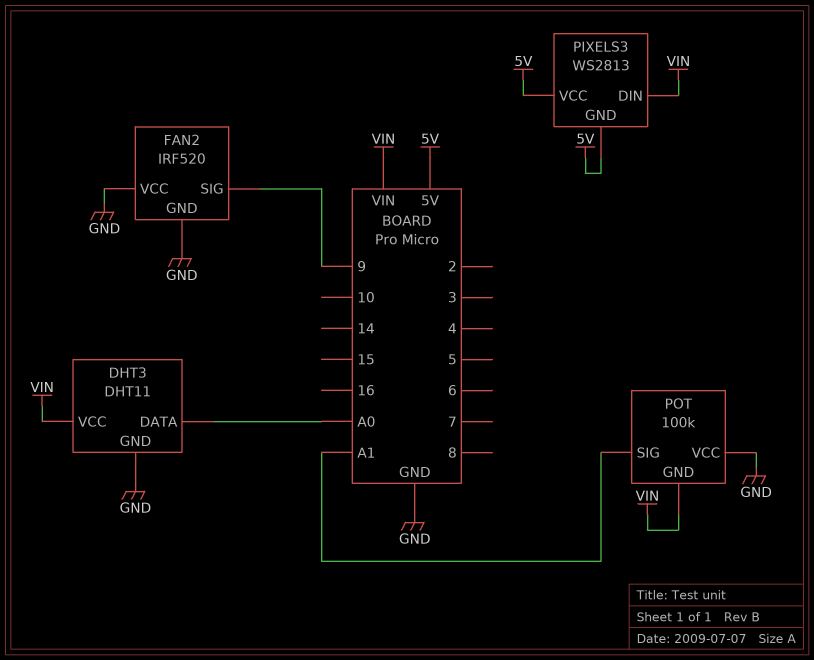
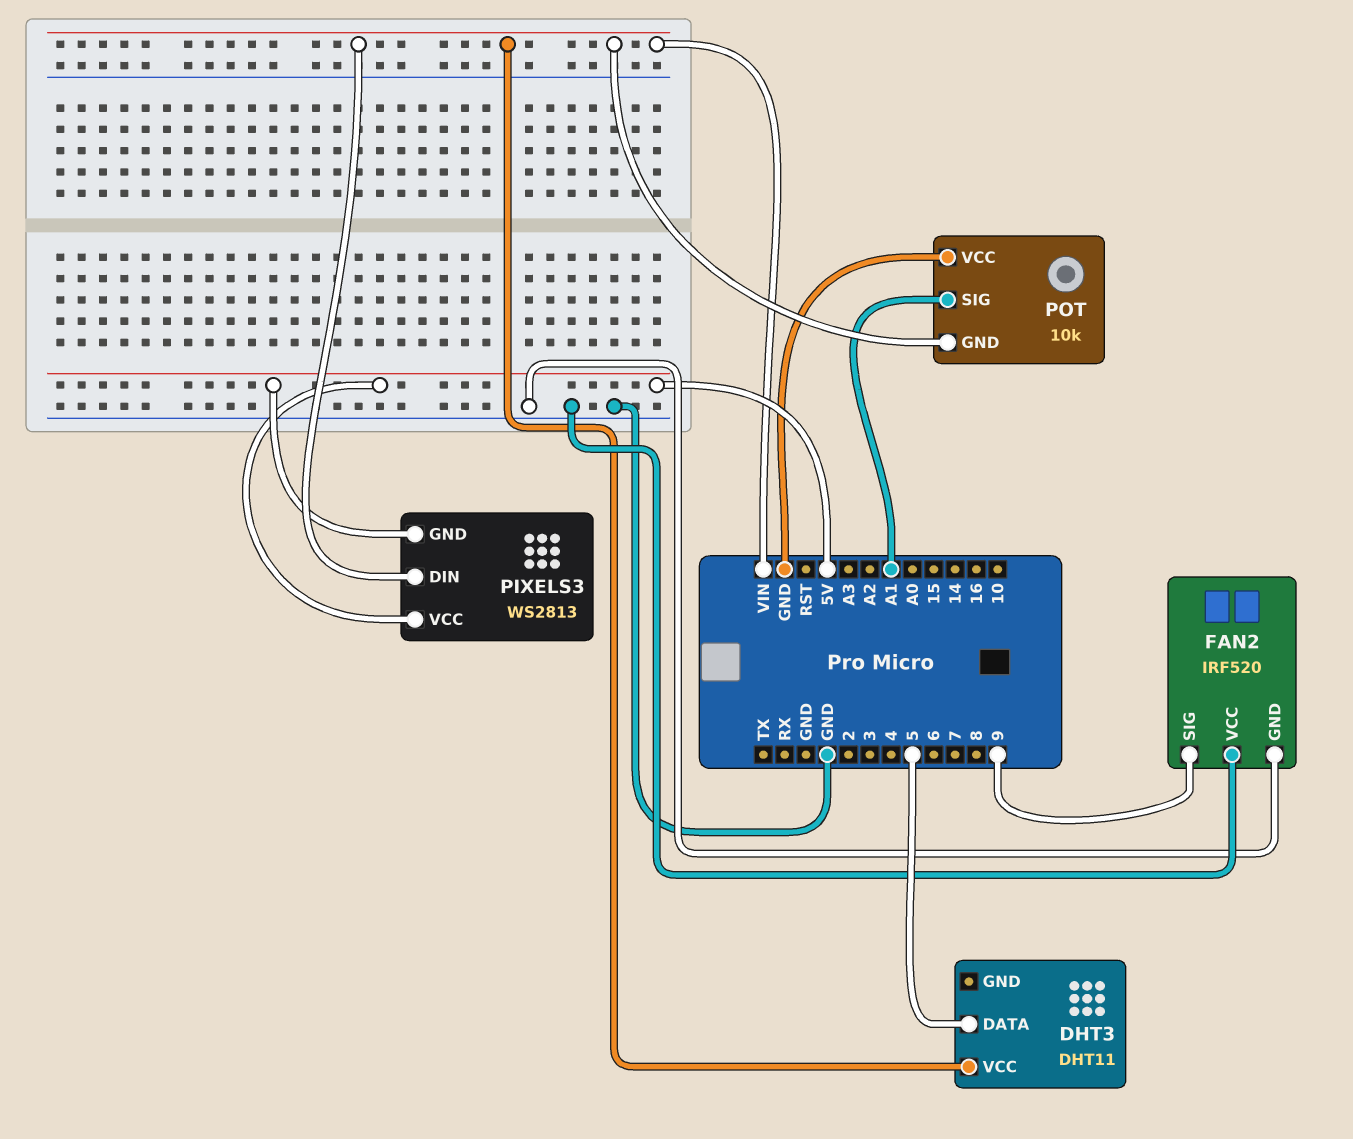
DHT3 pin DATA: A0 -> 5
DHT3 pin GND: GND -> none
POT: 100k -> 10k

